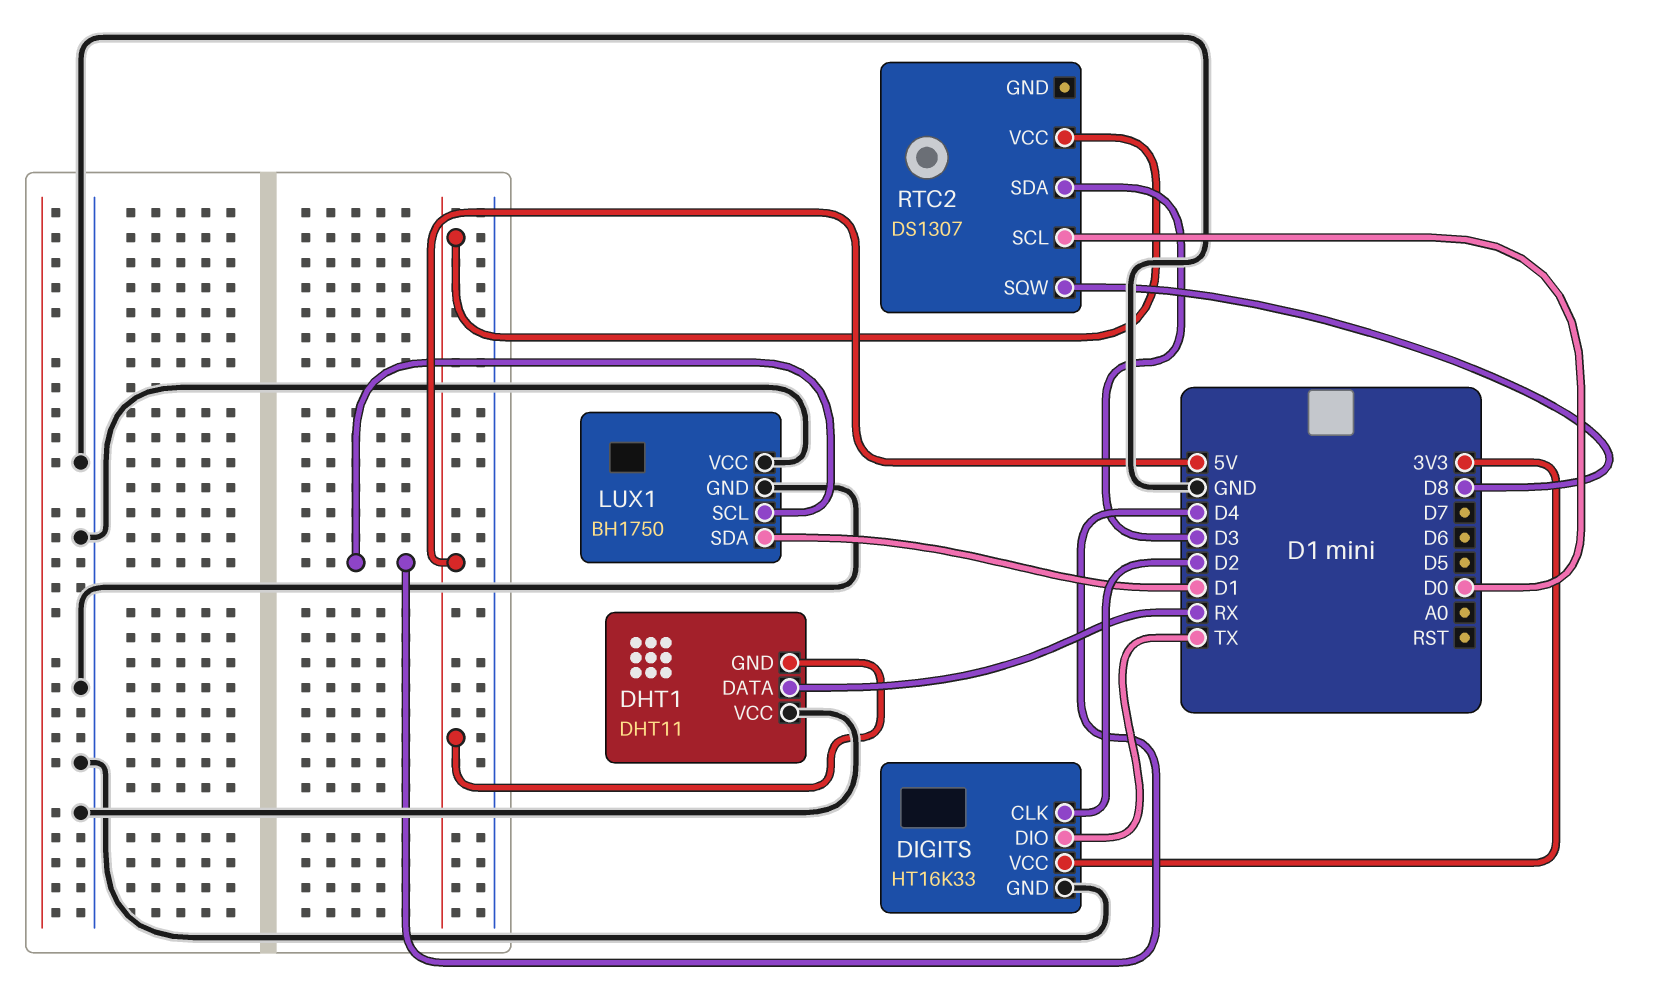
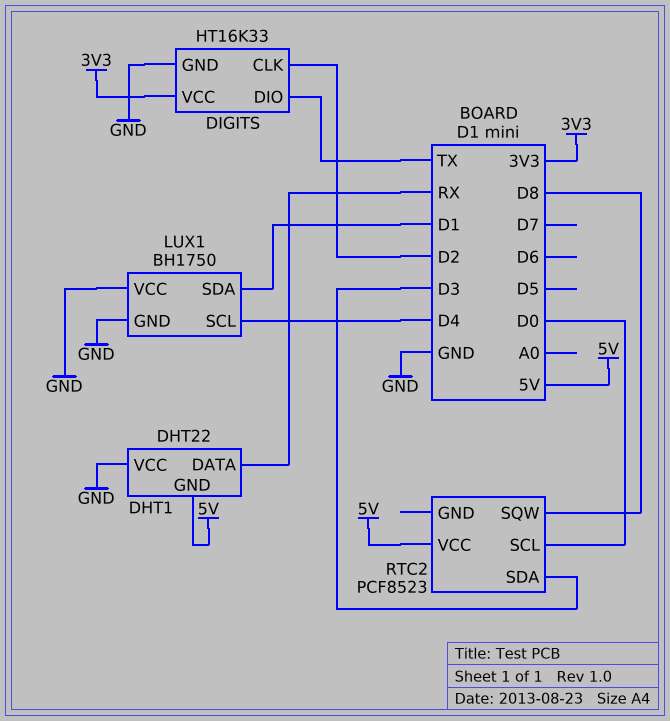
DHT1: DHT11 -> DHT22
RTC2: DS1307 -> PCF8523

